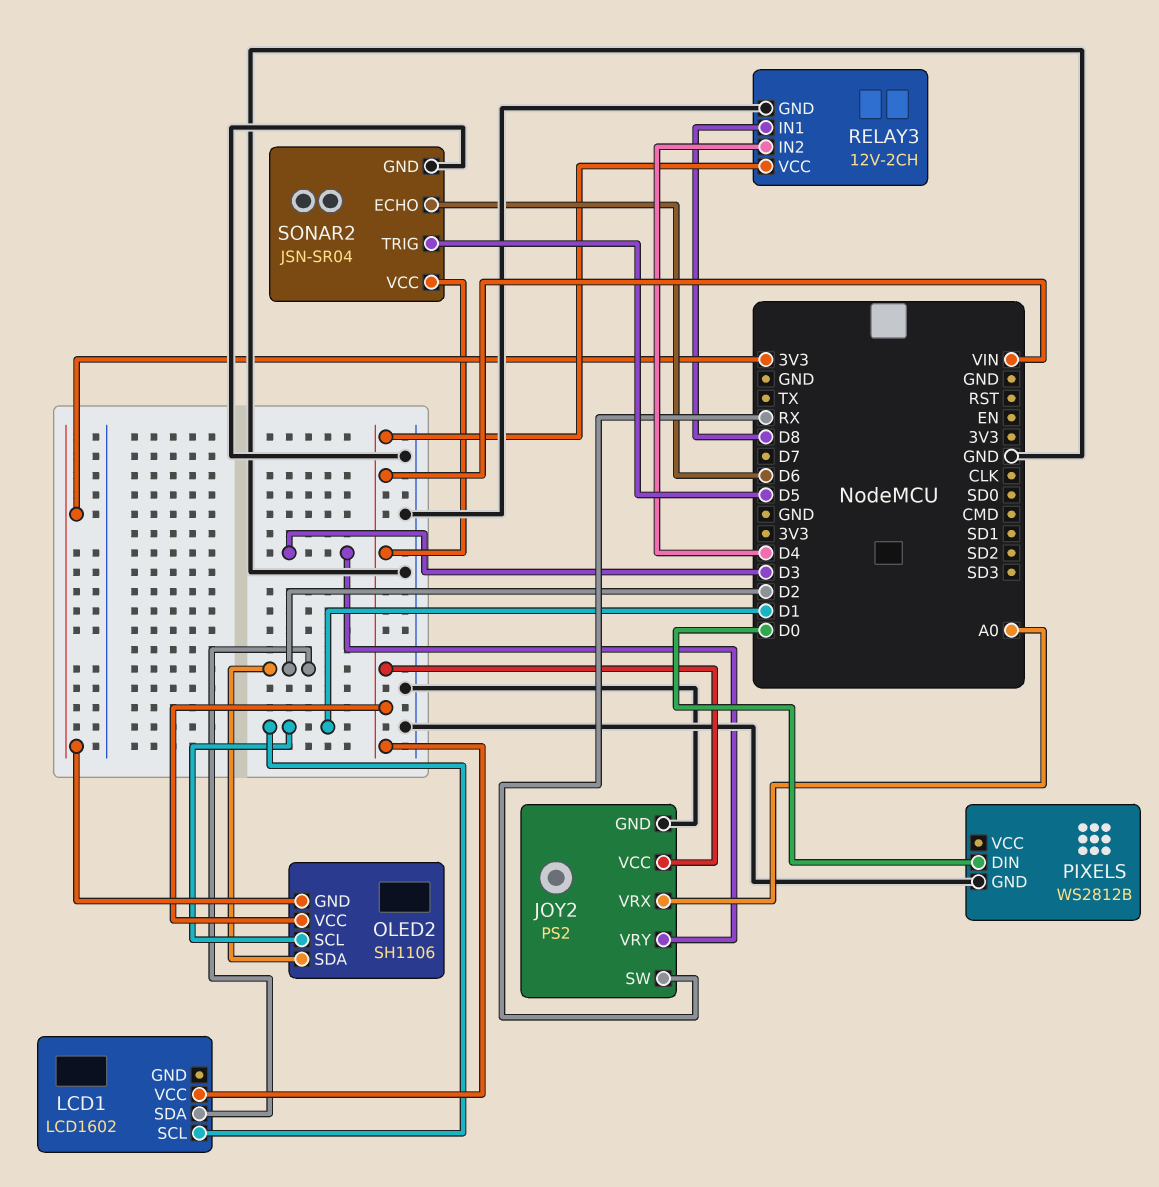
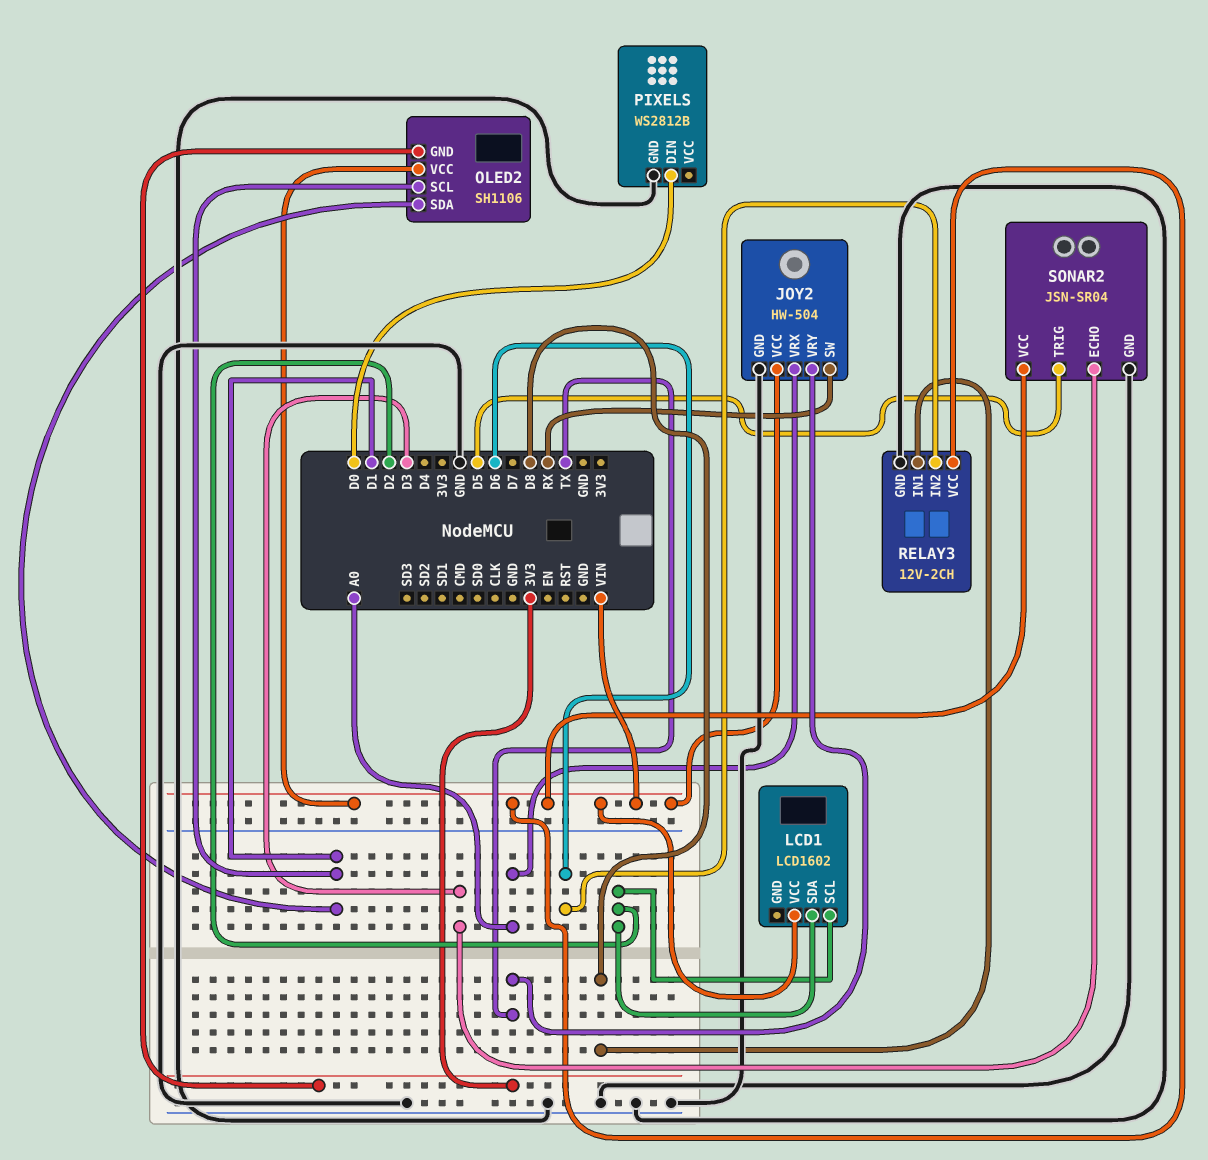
JOY2: PS2 -> HW-504
JOY2 pin VRY: D3 -> TX
LCD1 pin SCL: D1 -> D2
OLED2 pin SDA: D2 -> D1
RELAY3 pin IN2: D4 -> D6
SONAR2 pin ECHO: D6 -> D3

